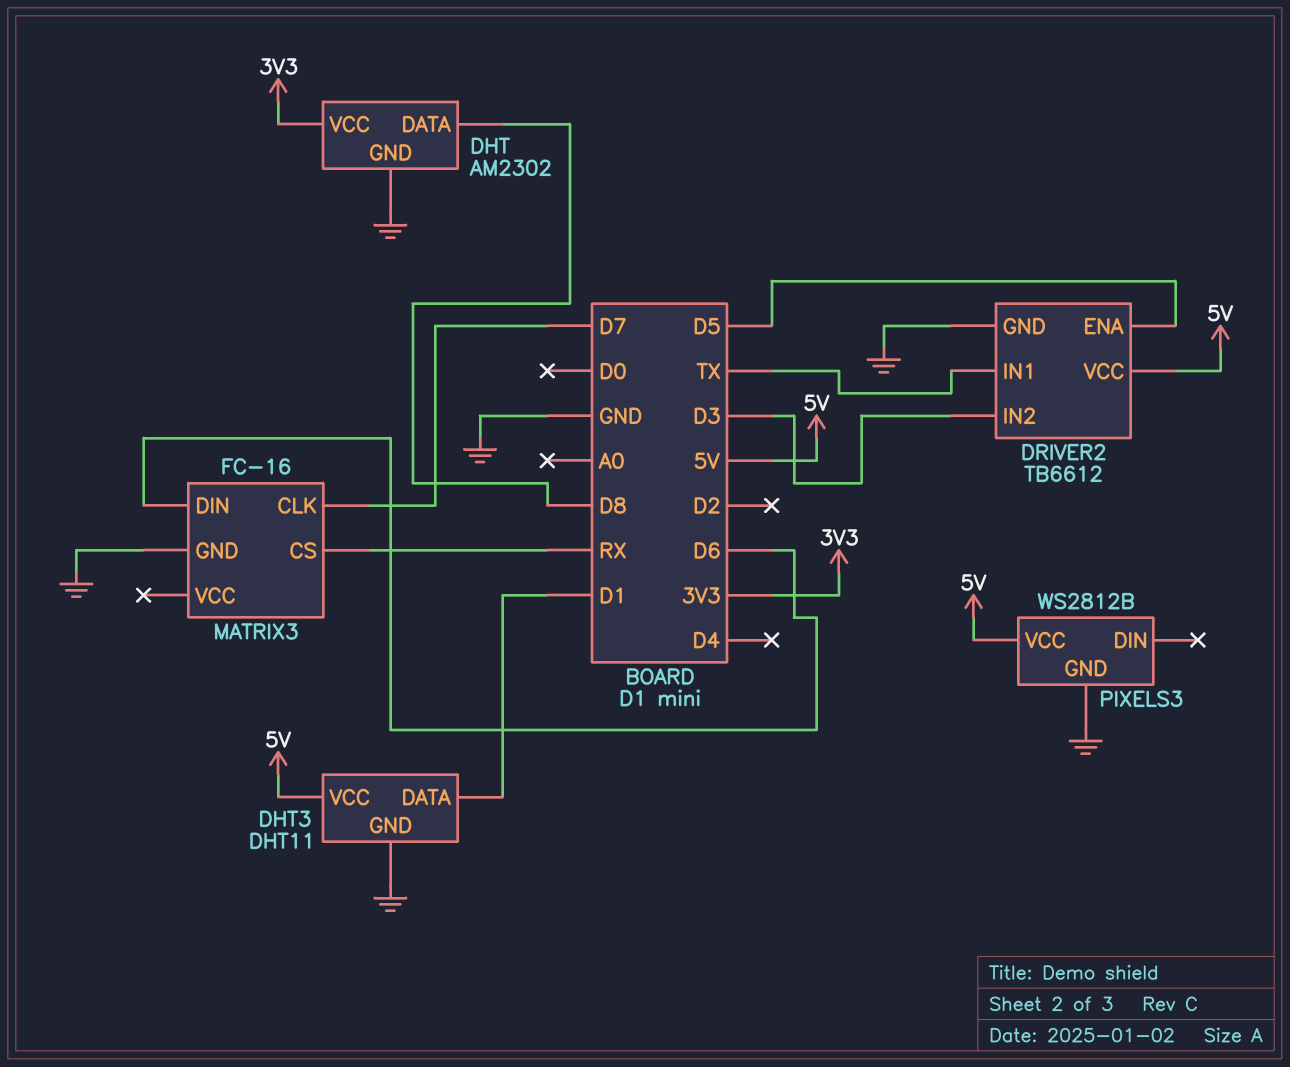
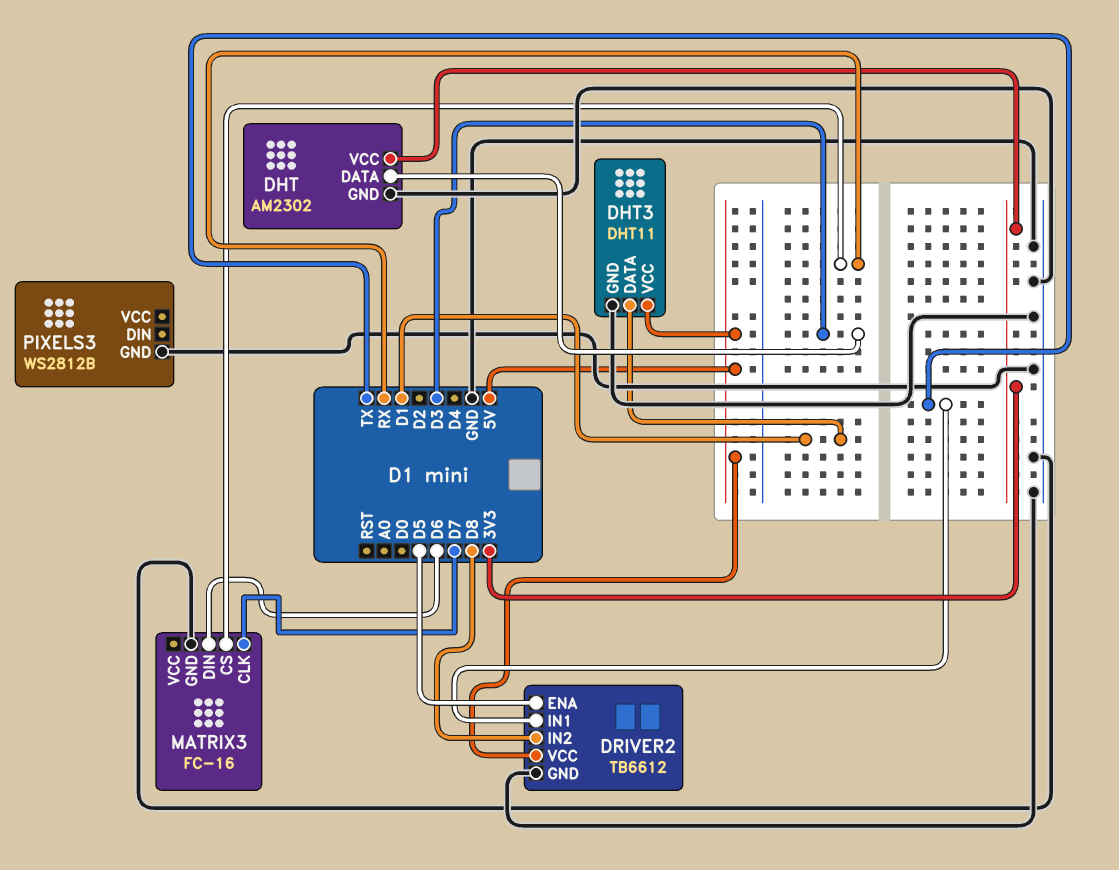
DHT pin DATA: D8 -> D3
DRIVER2 pin IN2: D3 -> D8
PIXELS3 pin VCC: 5V -> none

